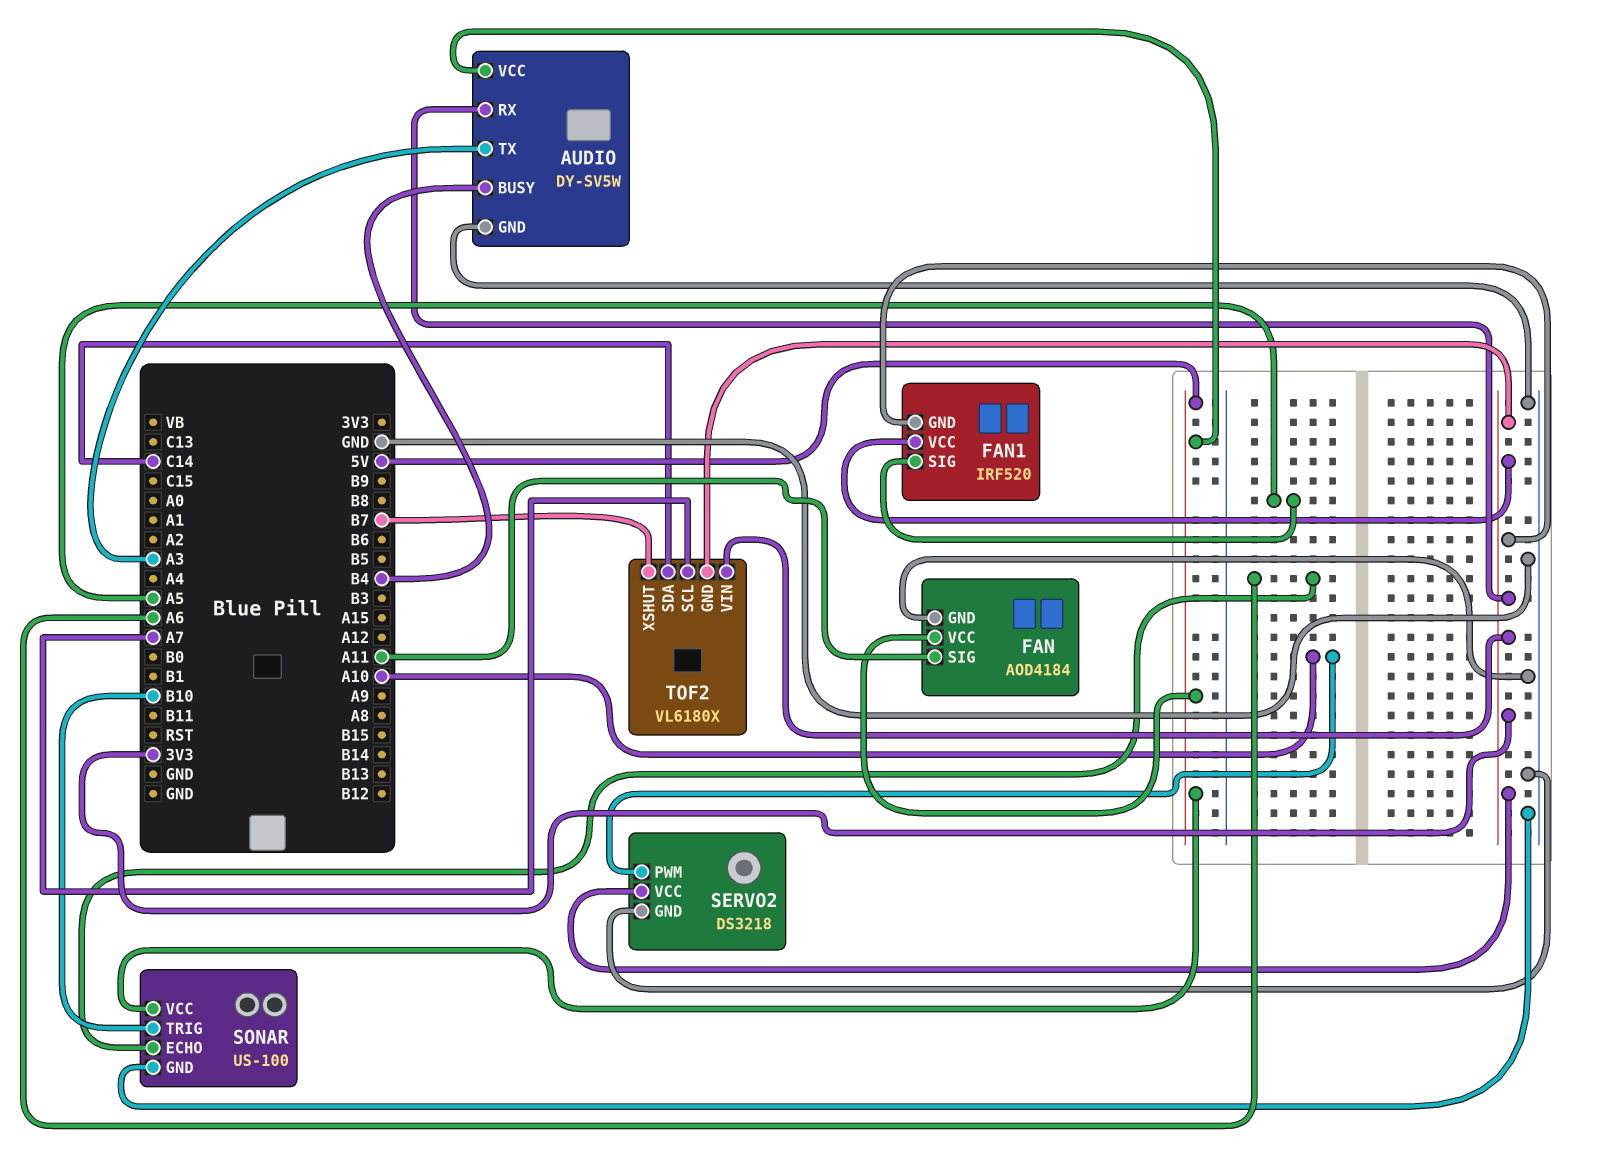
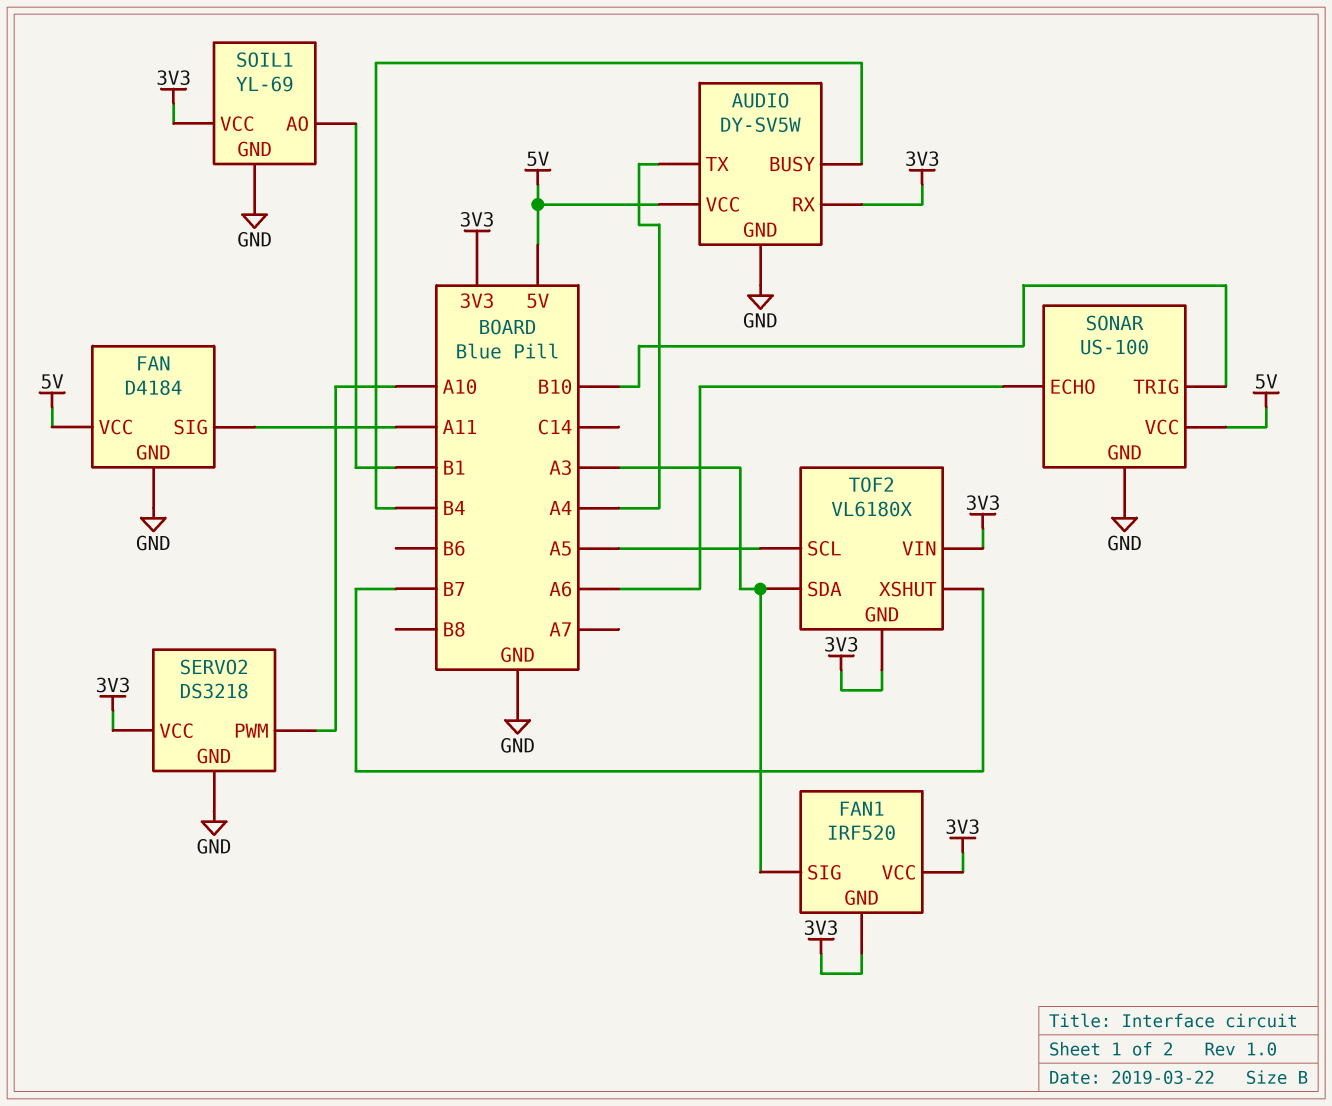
AUDIO pin TX: A3 -> A4
FAN: AOD4184 -> D4184
FAN1 pin SIG: A5 -> A3
SOIL1: none -> YL-69
SOIL1 pin AO: none -> B1
SOIL1 pin GND: none -> GND
SOIL1 pin VCC: none -> 3V3
TOF2 pin SCL: A7 -> A5
TOF2 pin SDA: C14 -> A3

